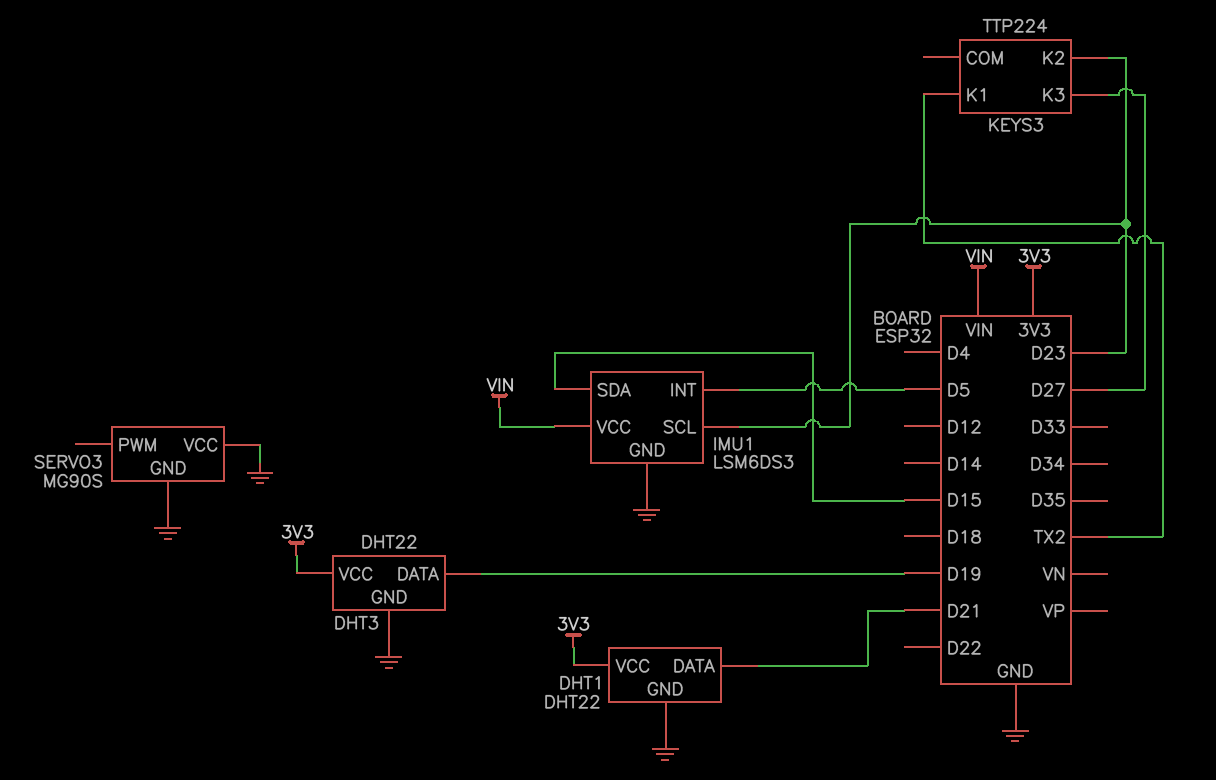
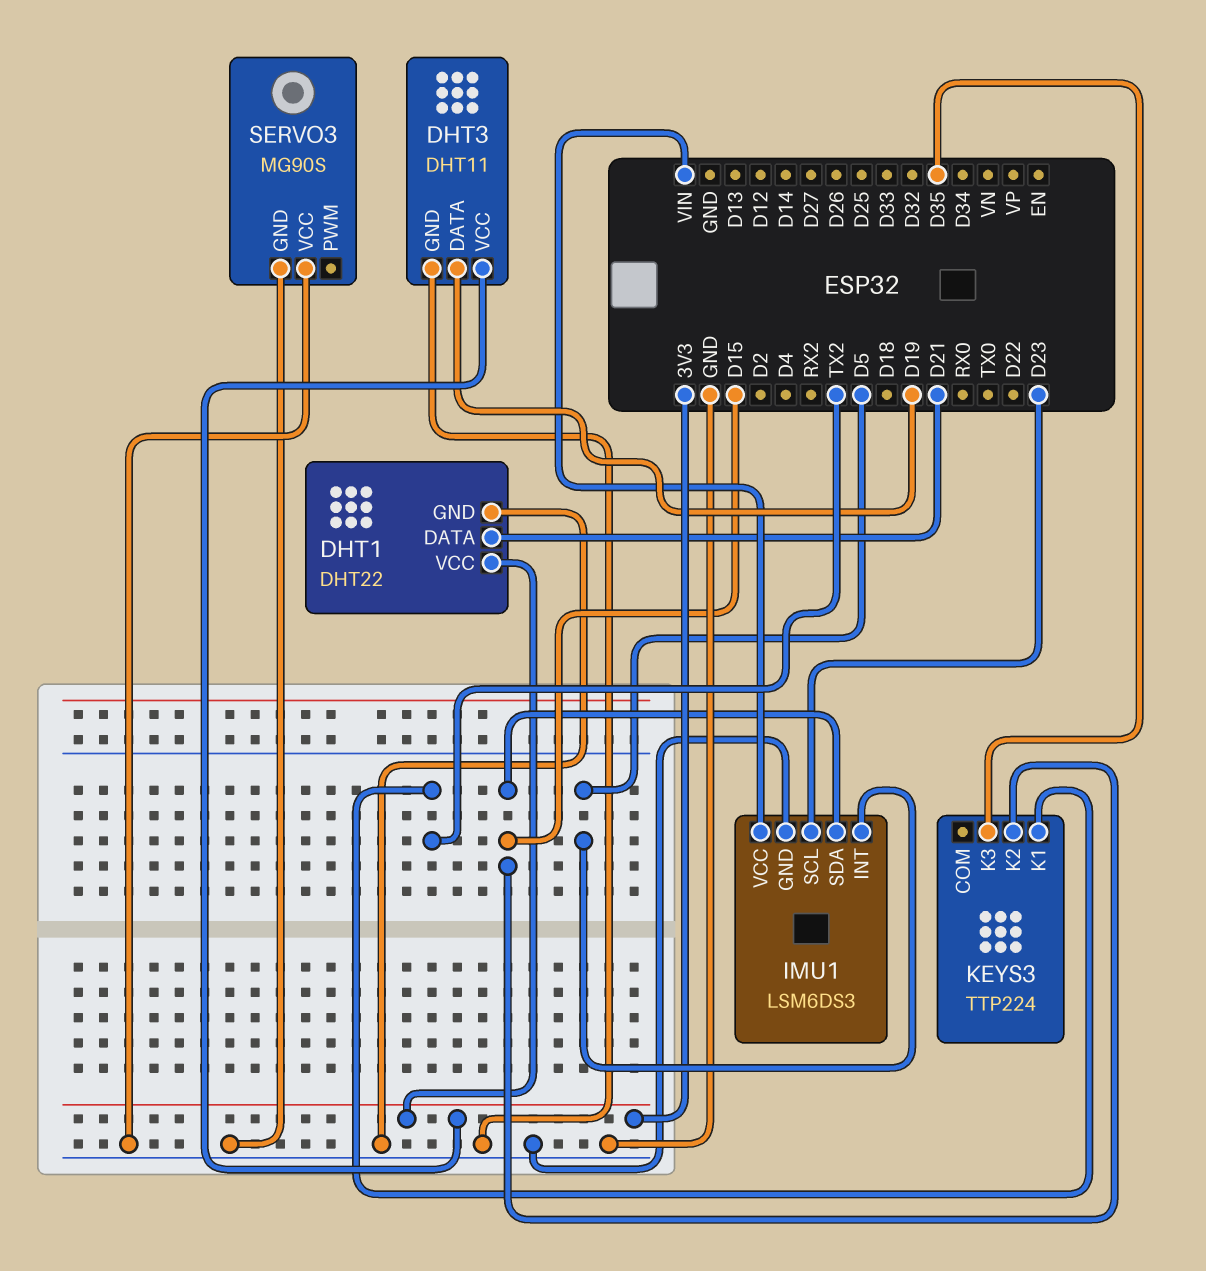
DHT3: DHT22 -> DHT11
KEYS3 pin K2: D23 -> D15
KEYS3 pin K3: D27 -> D35

